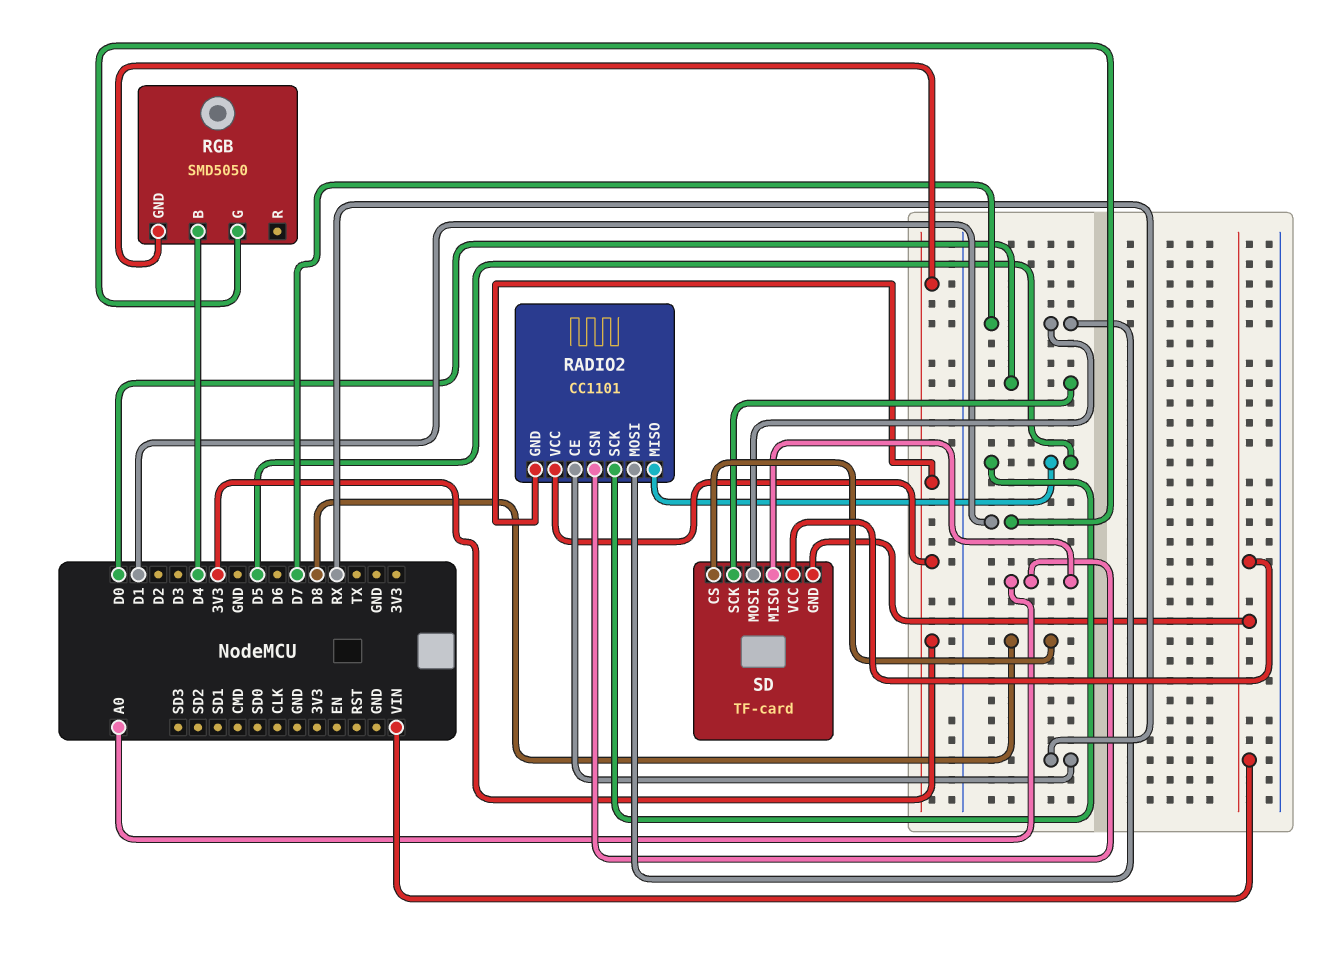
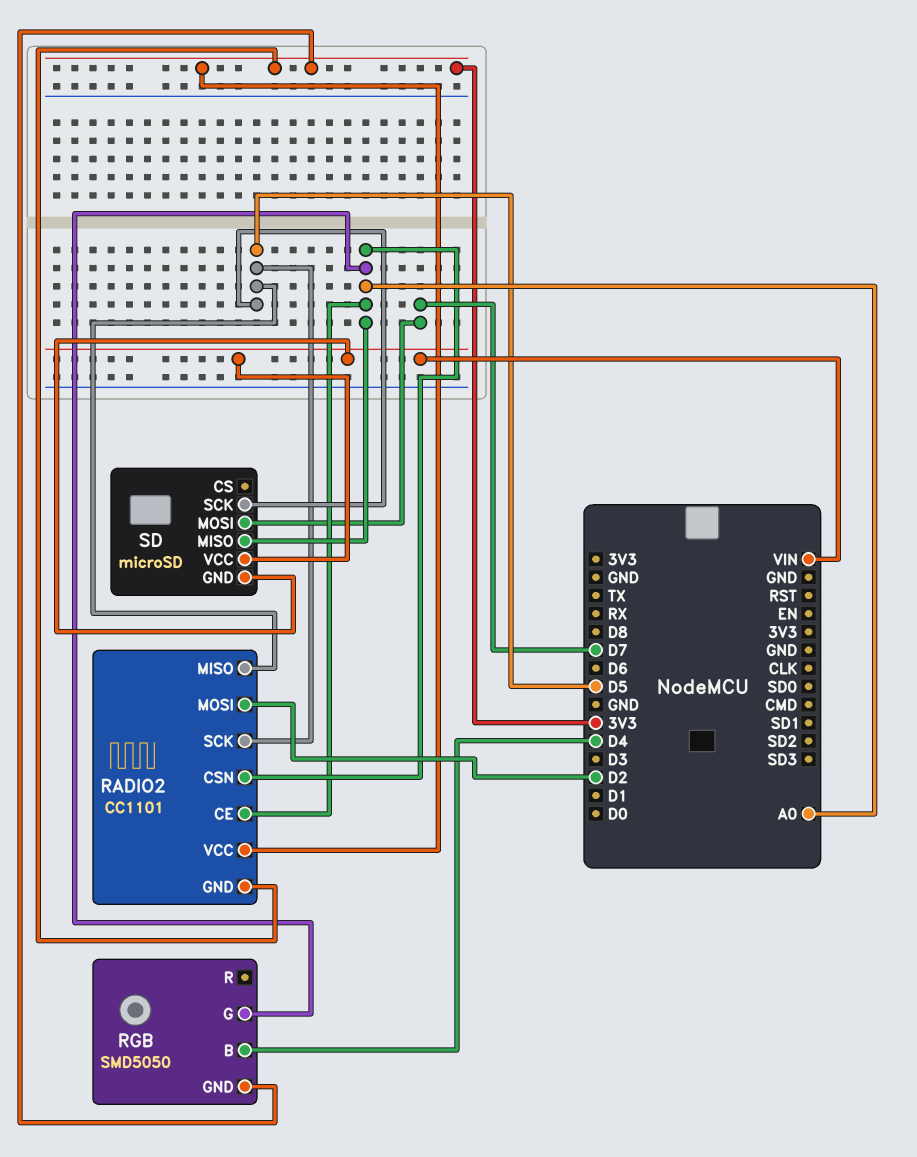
RADIO2 pin CE: RX -> A0
RADIO2 pin MOSI: D7 -> D2
RGB pin G: D1 -> A0
SD: TF-card -> microSD
SD pin CS: D8 -> none
SD pin SCK: D0 -> D5

